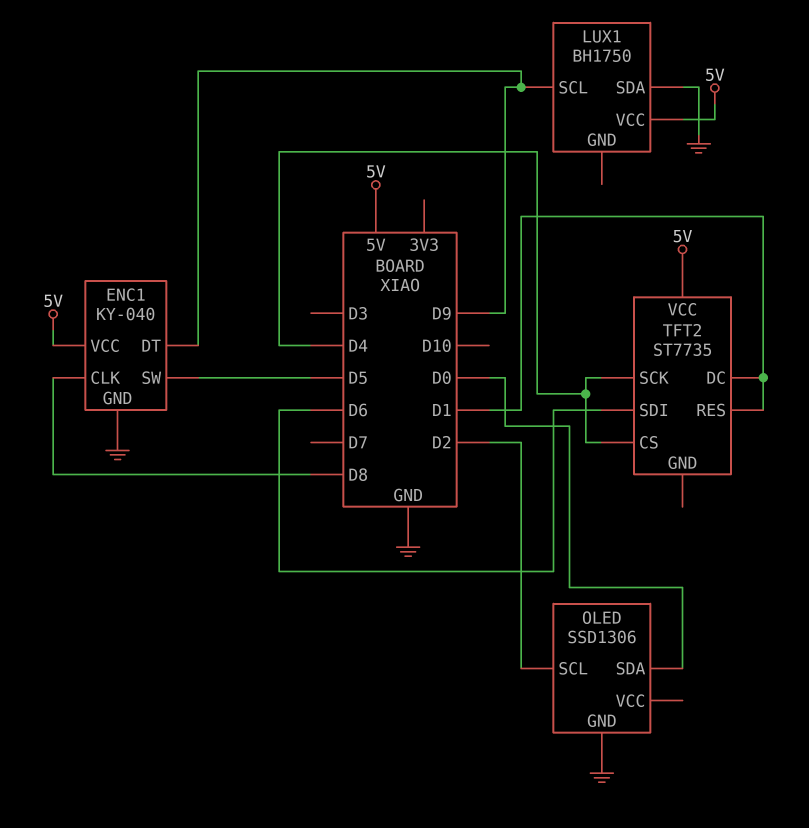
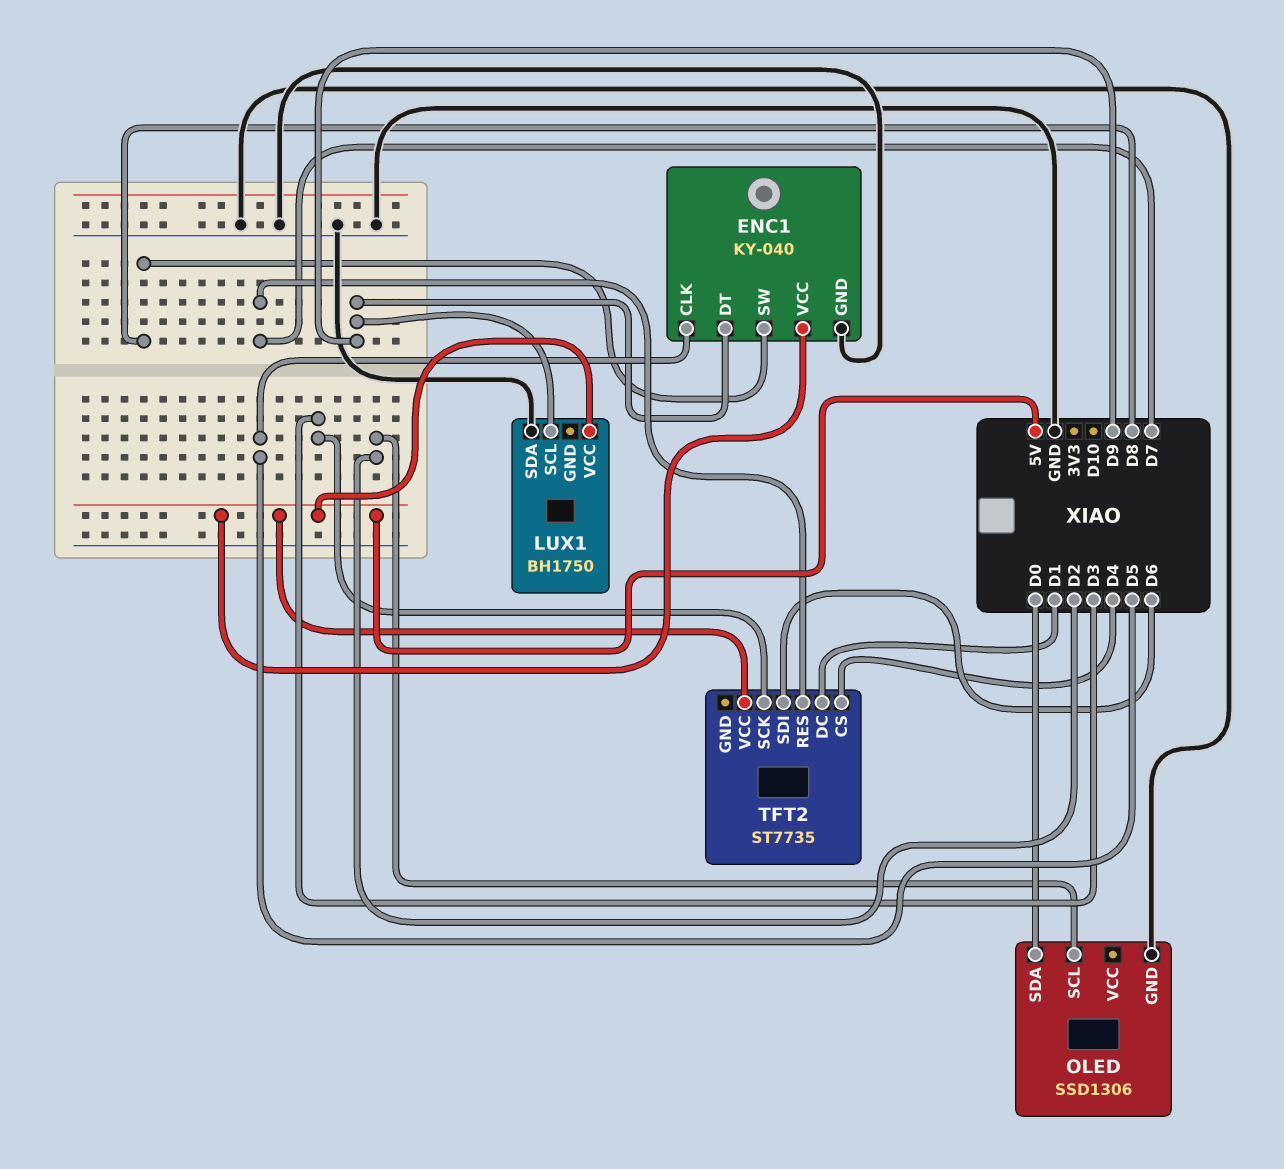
ENC1 pin CLK: D8 -> D5
ENC1 pin SW: D5 -> D8
TFT2 pin RES: D1 -> D7
TFT2 pin SCK: D4 -> D3

